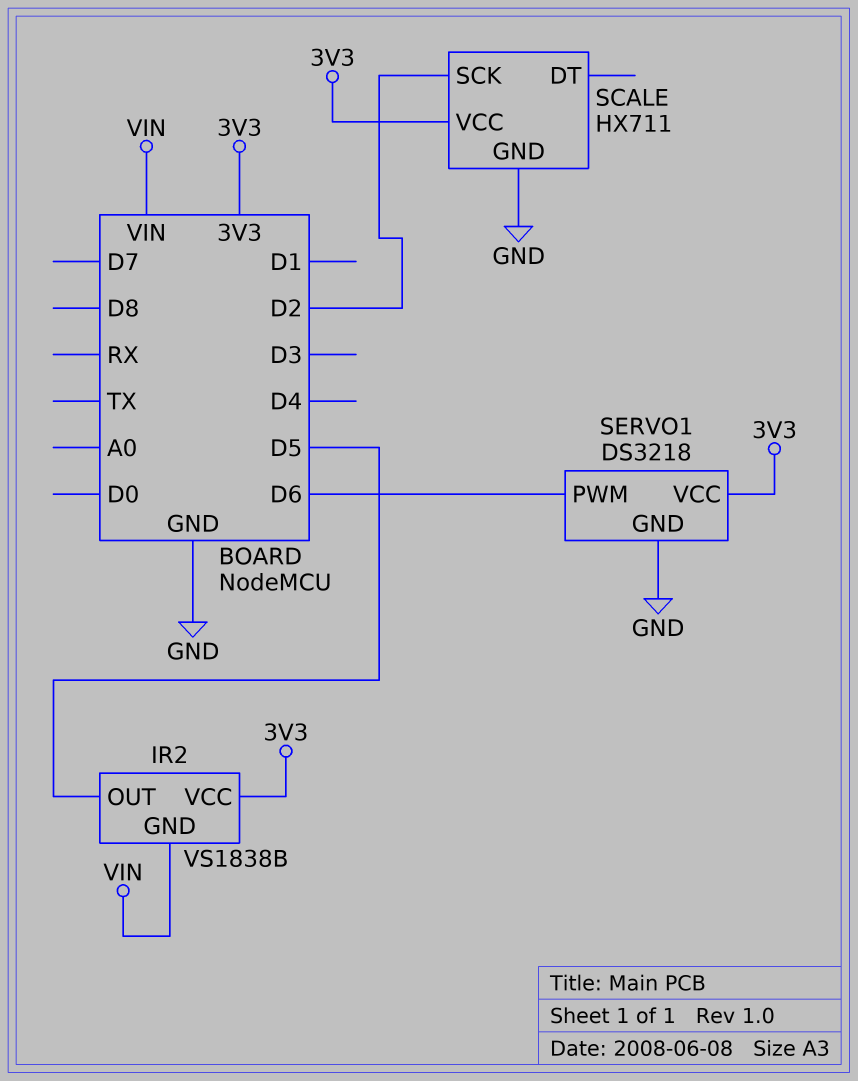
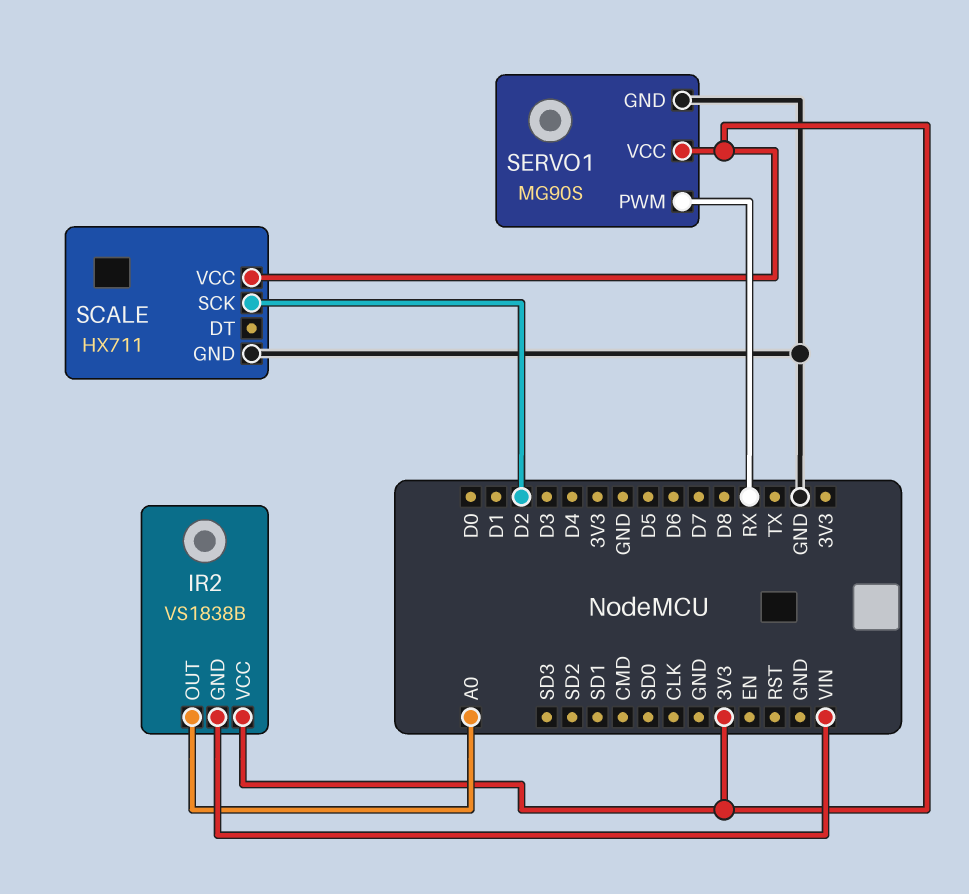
IR2 pin OUT: D5 -> A0
SERVO1: DS3218 -> MG90S
SERVO1 pin PWM: D6 -> RX

